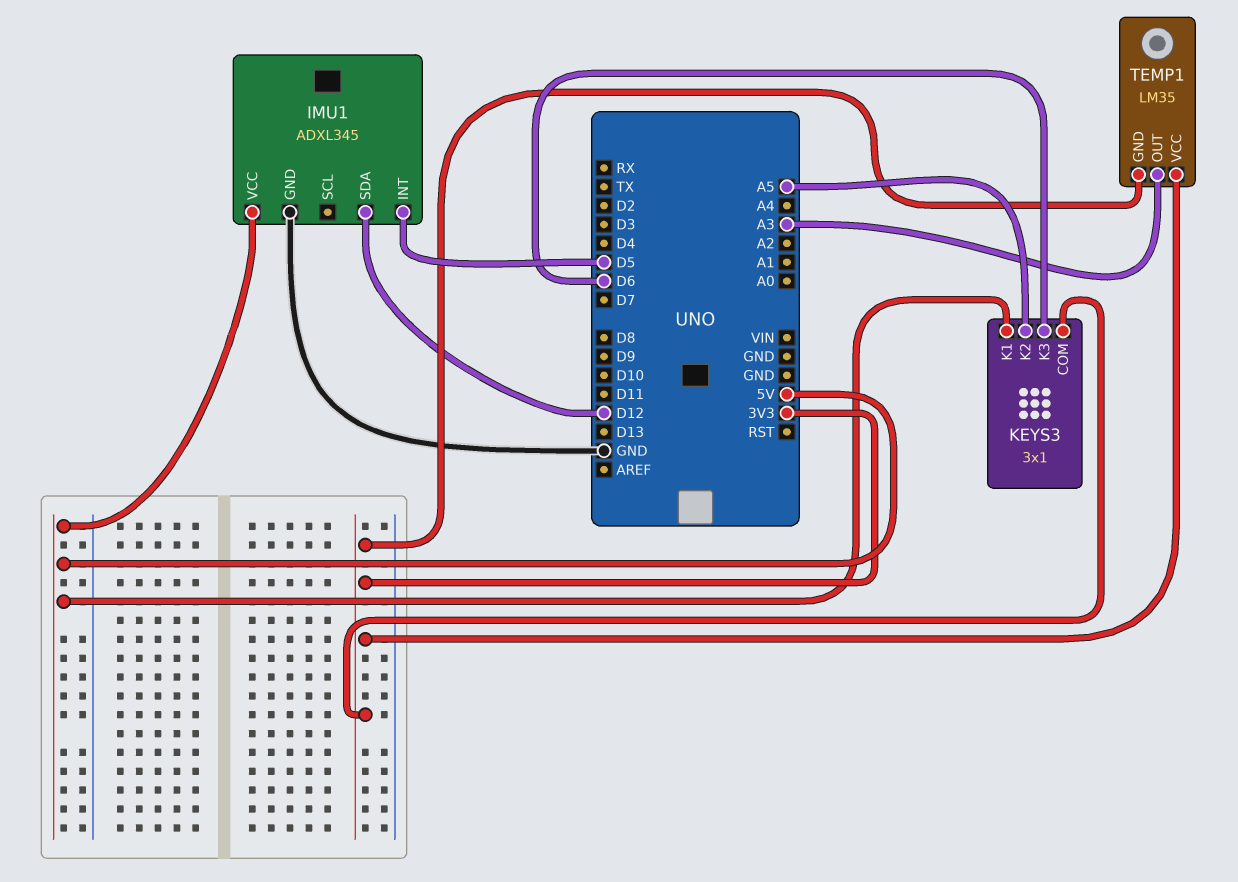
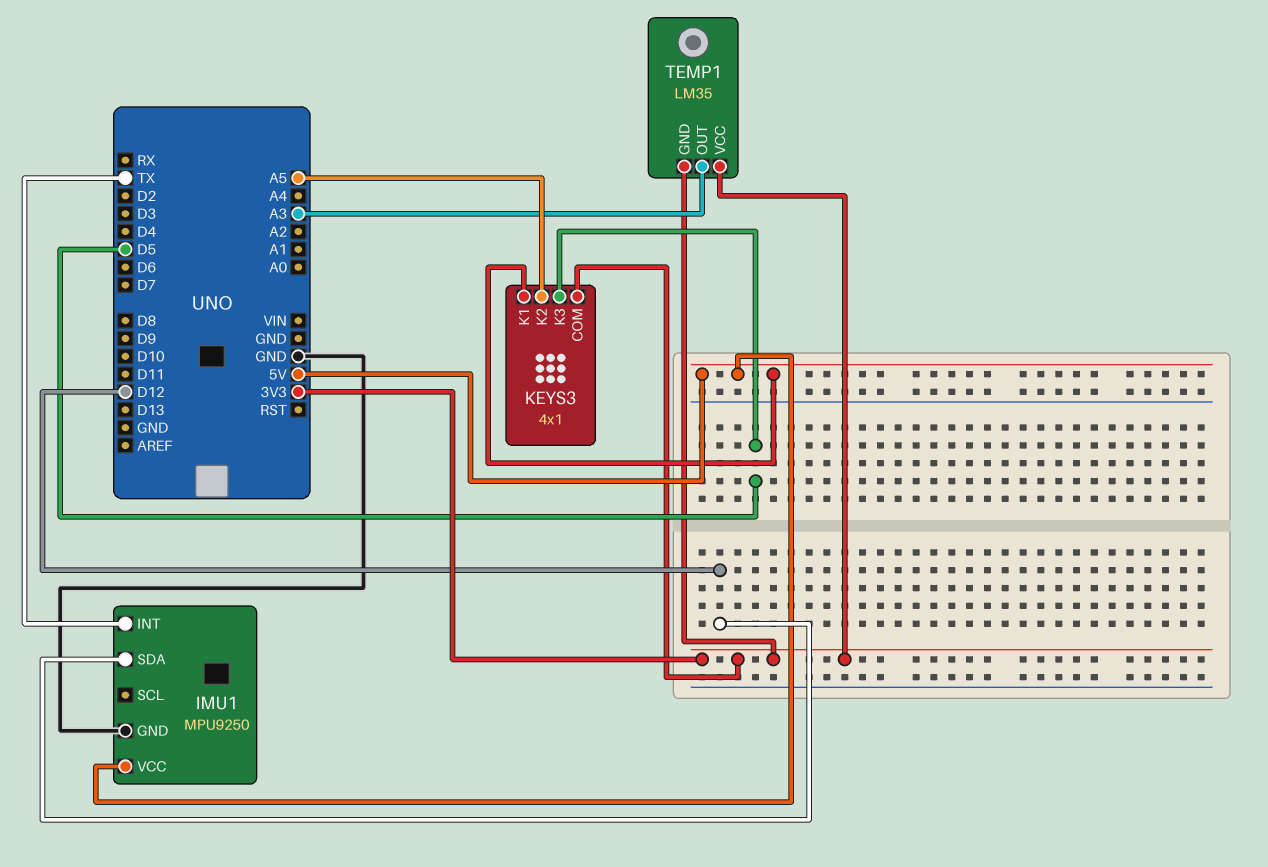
IMU1: ADXL345 -> MPU9250
IMU1 pin INT: D5 -> TX
KEYS3: 3x1 -> 4x1
KEYS3 pin K3: D6 -> D5

